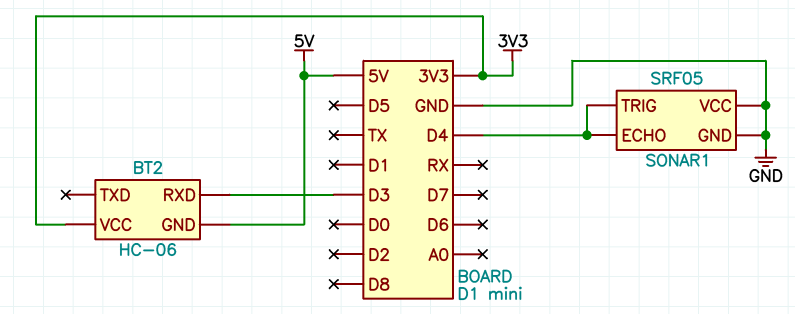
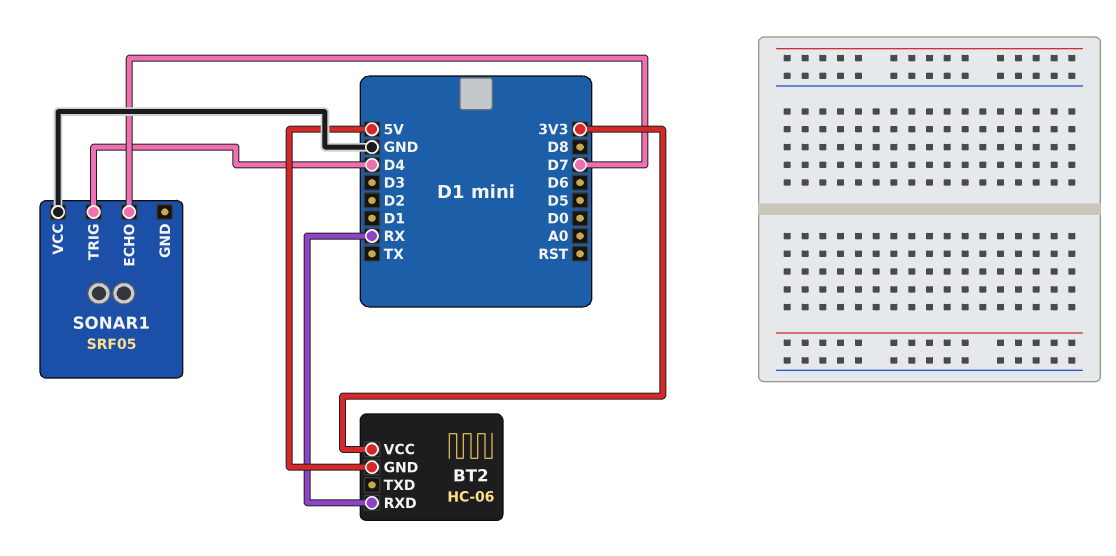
BT2 pin RXD: D3 -> RX
SONAR1 pin ECHO: D4 -> D7
SONAR1 pin GND: GND -> none

